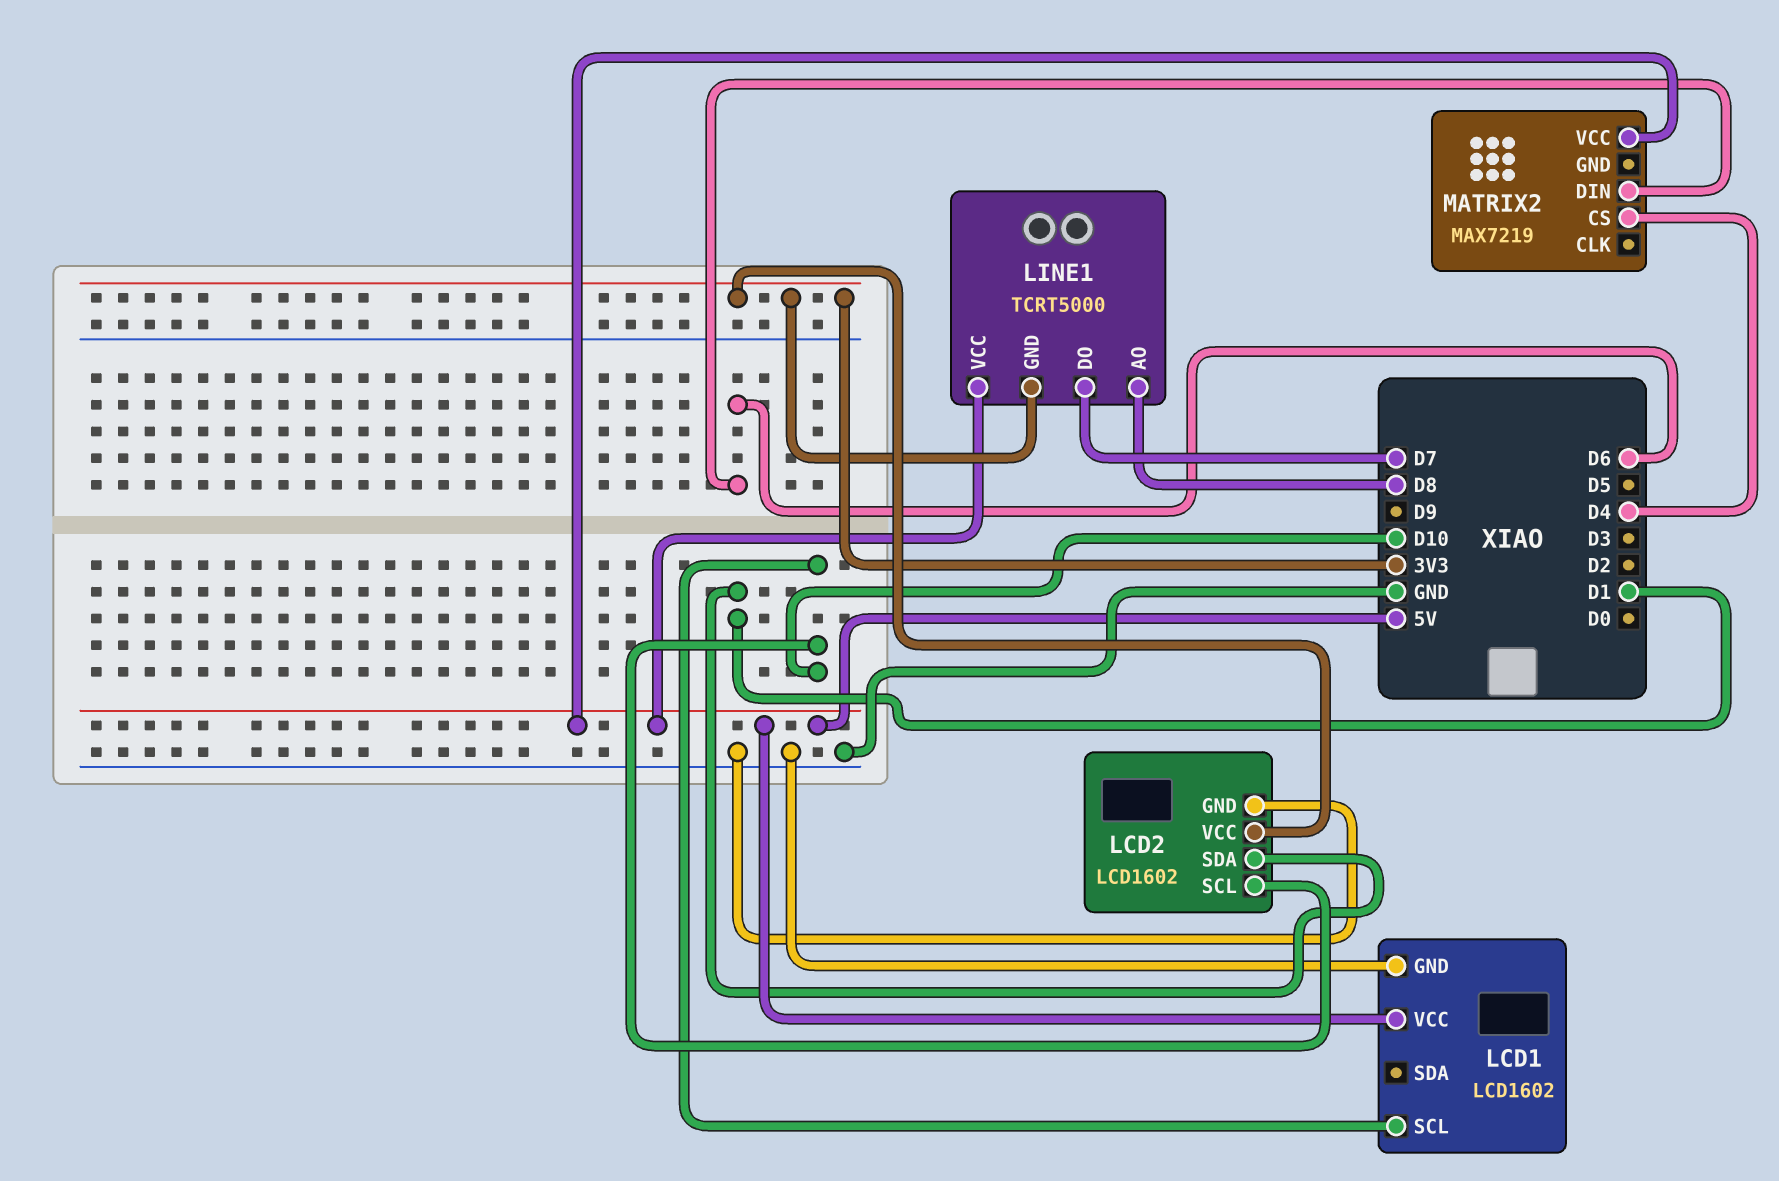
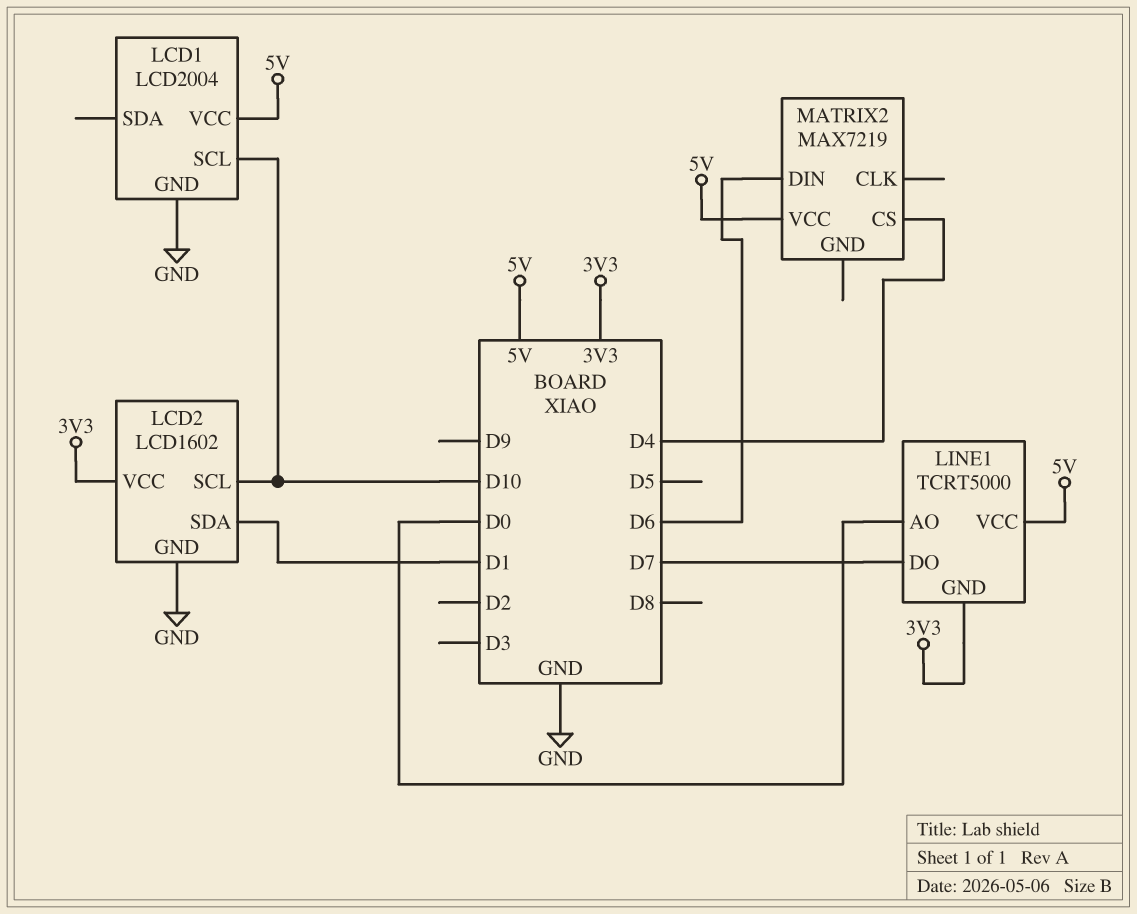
LCD1: LCD1602 -> LCD2004
LINE1 pin AO: D8 -> D0

